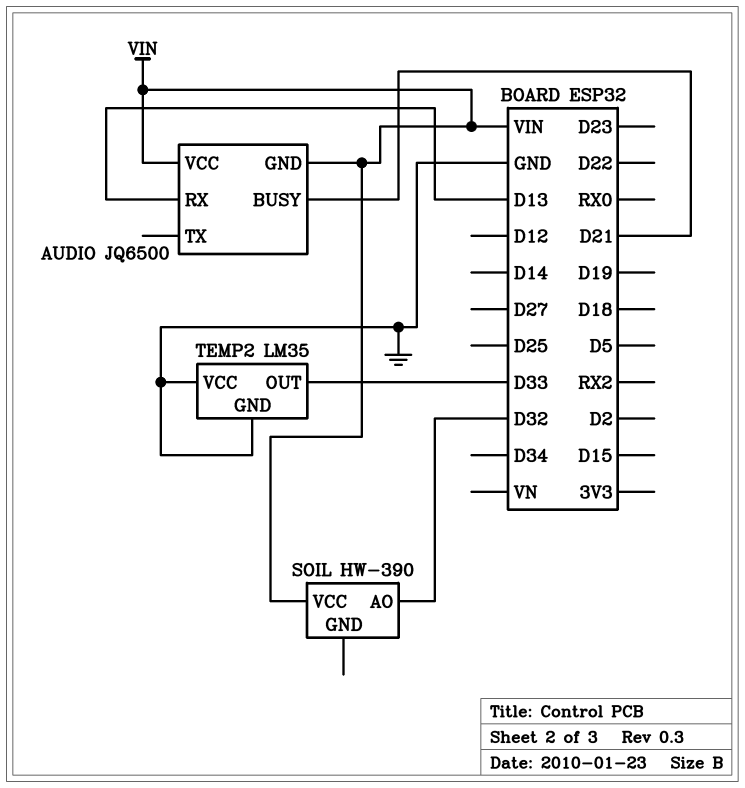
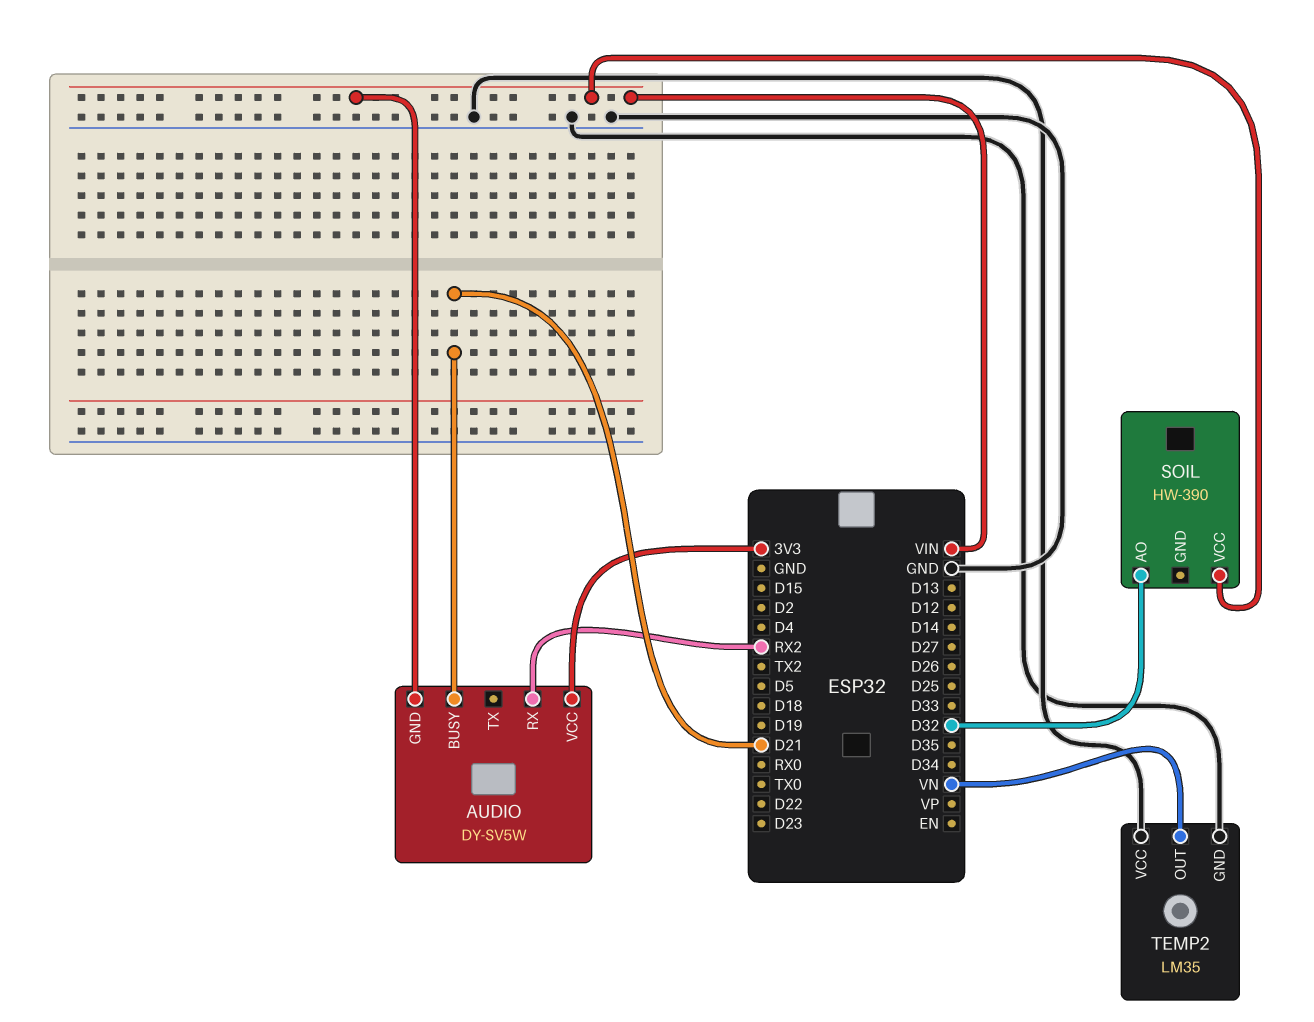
AUDIO: JQ6500 -> DY-SV5W
AUDIO pin RX: D13 -> RX2
AUDIO pin VCC: VIN -> 3V3
TEMP2 pin OUT: D33 -> VN

